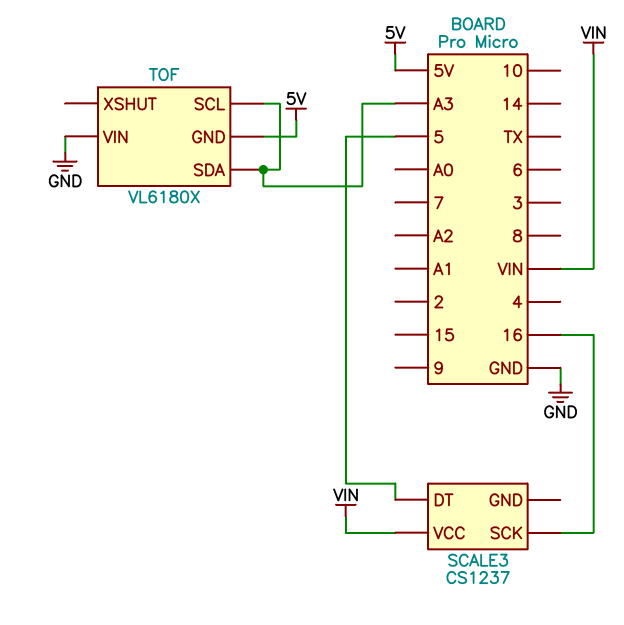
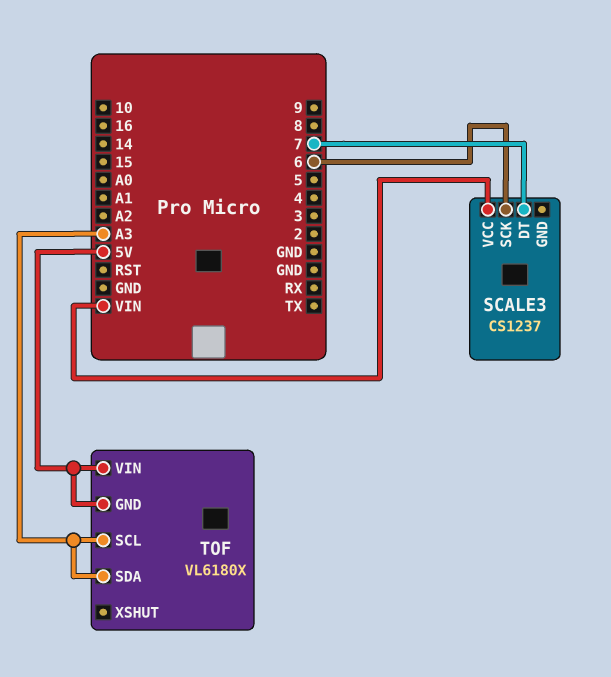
SCALE3 pin DT: 5 -> 7
SCALE3 pin SCK: 16 -> 6
TOF pin VIN: GND -> 5V

